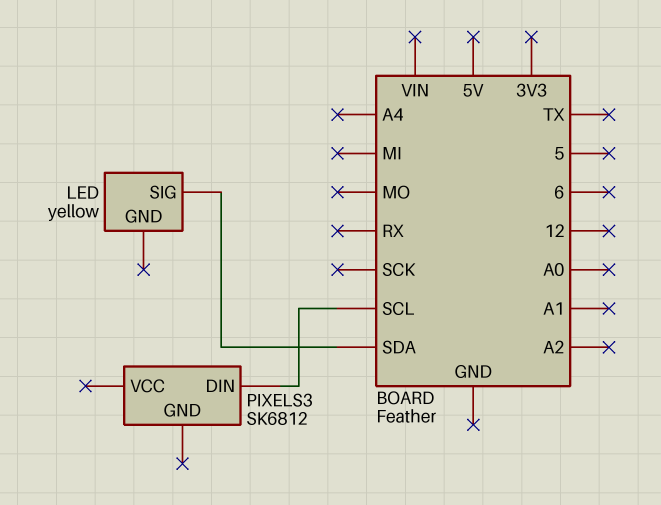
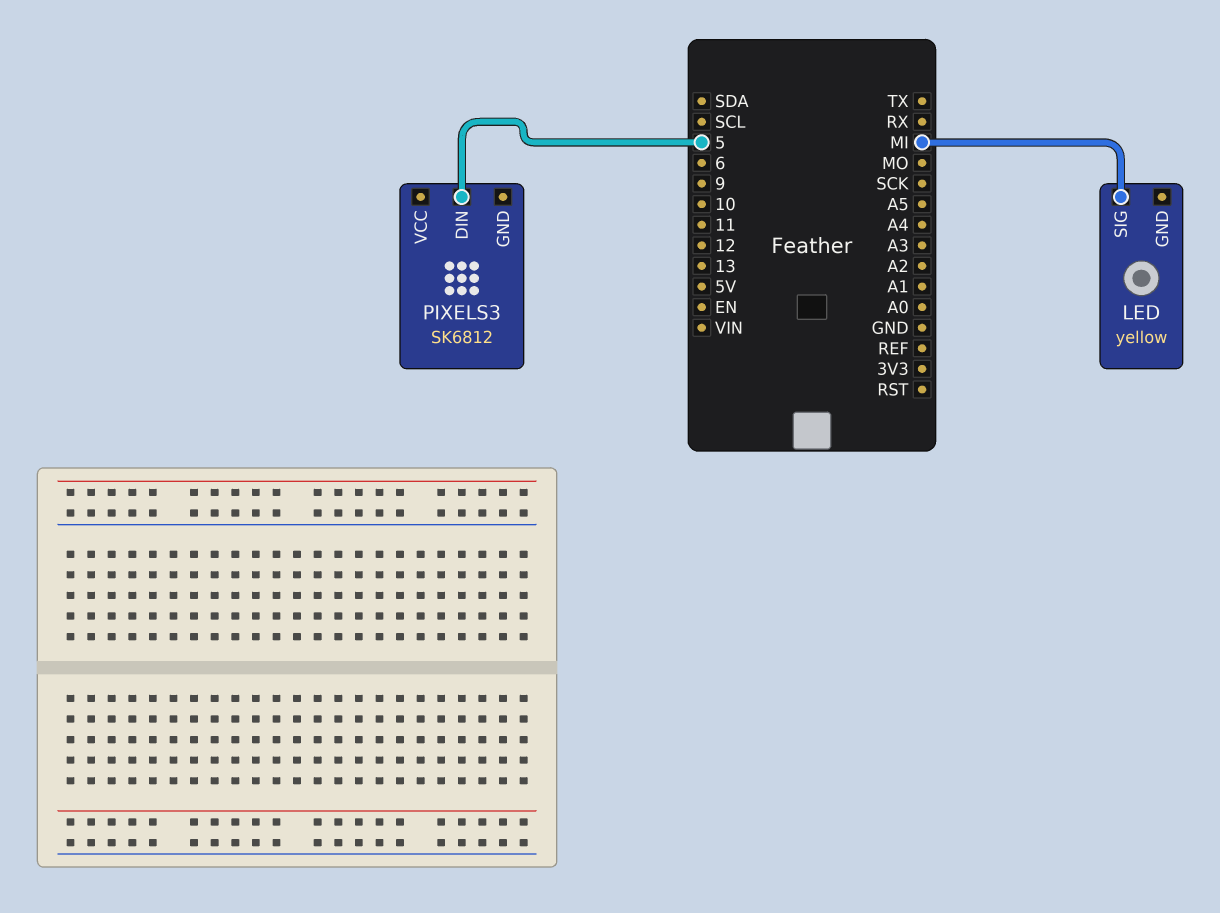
LED pin SIG: SDA -> MI
PIXELS3 pin DIN: SCL -> 5

